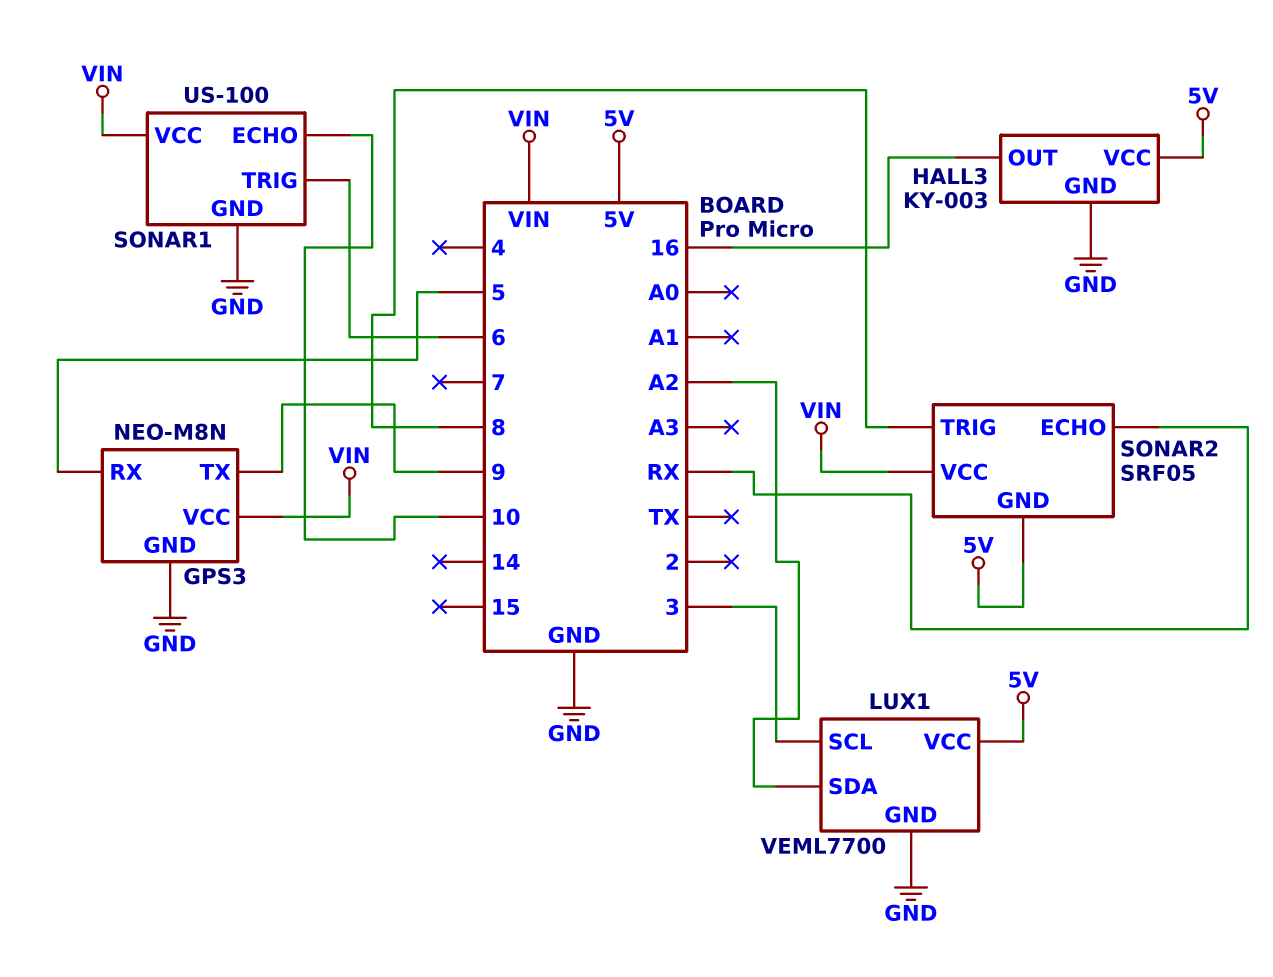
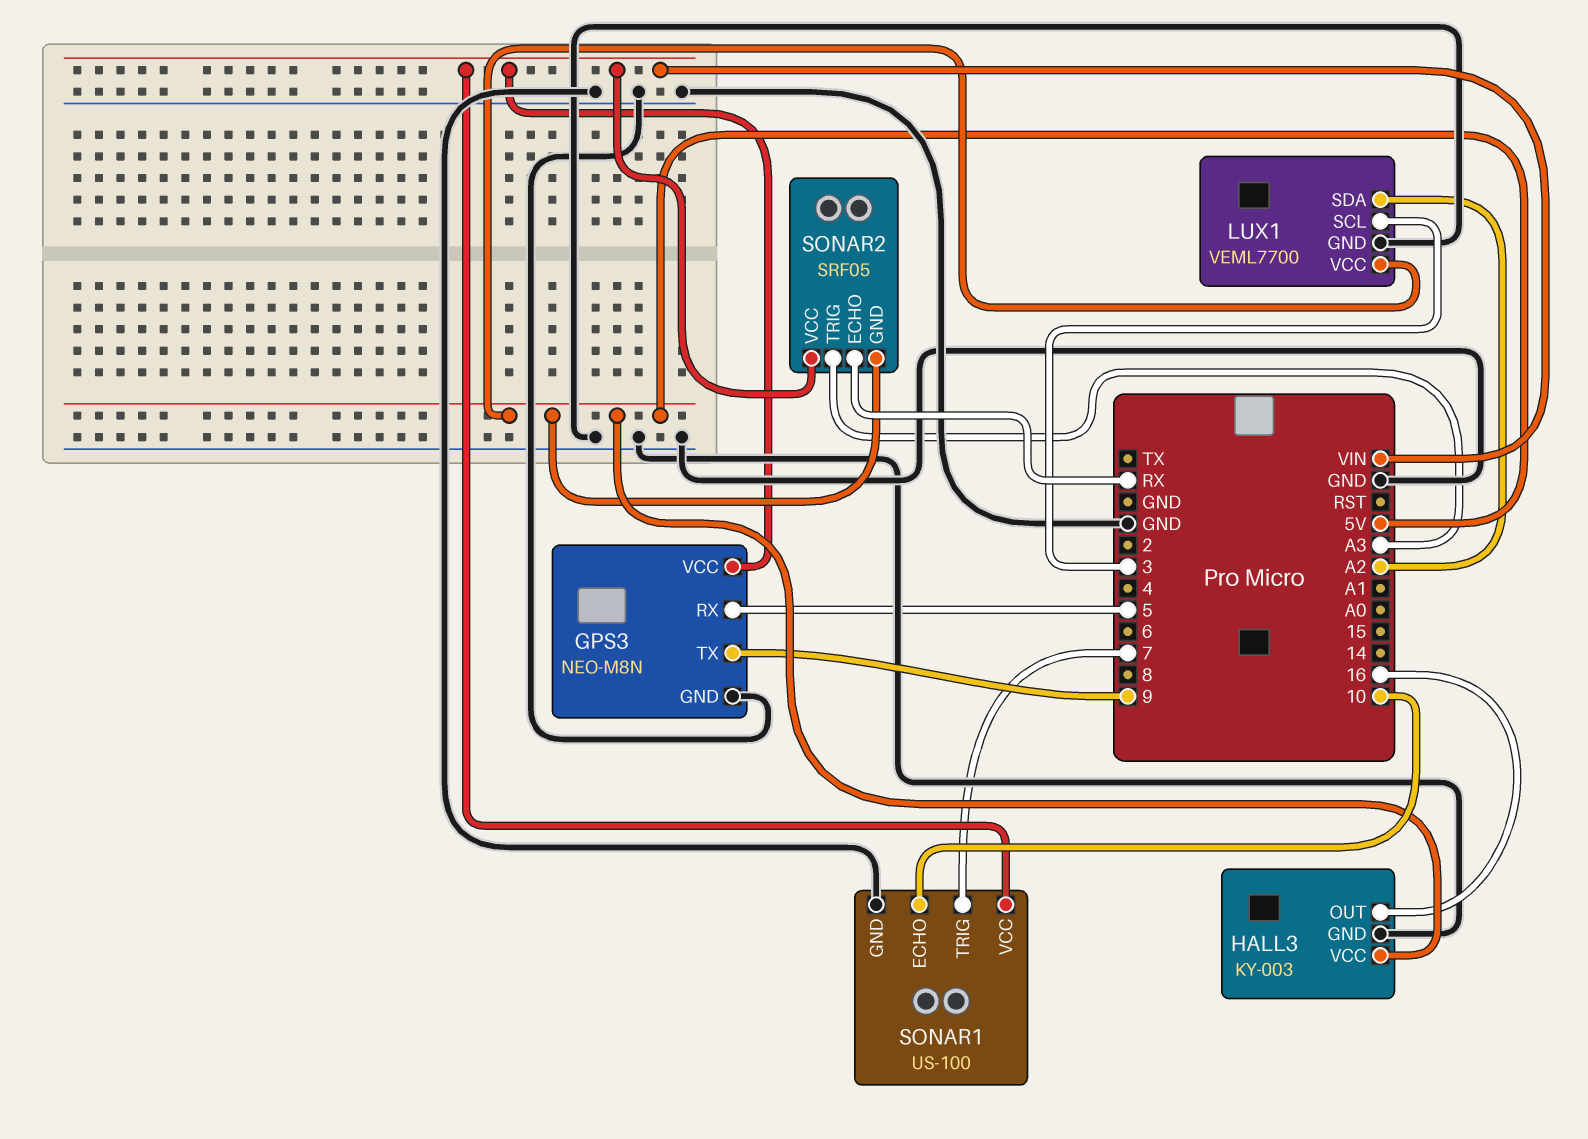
SONAR1 pin TRIG: 6 -> 7
SONAR2 pin TRIG: 8 -> A3

